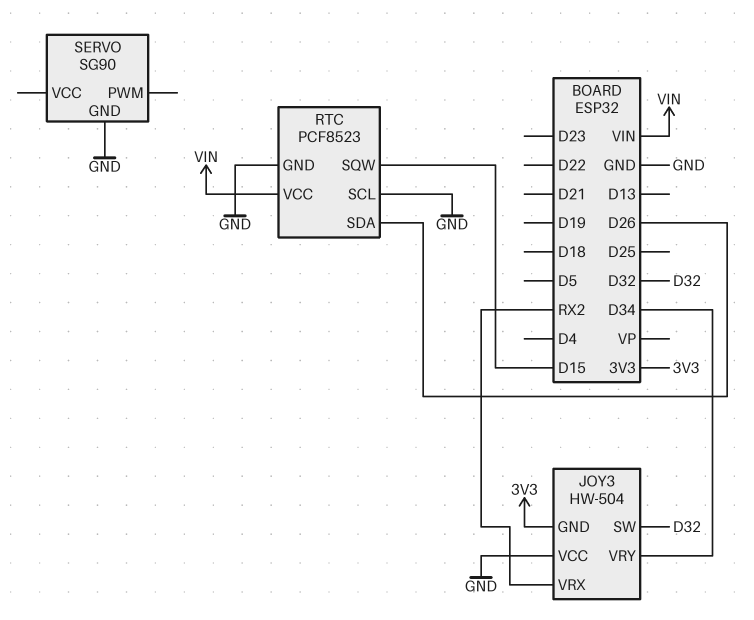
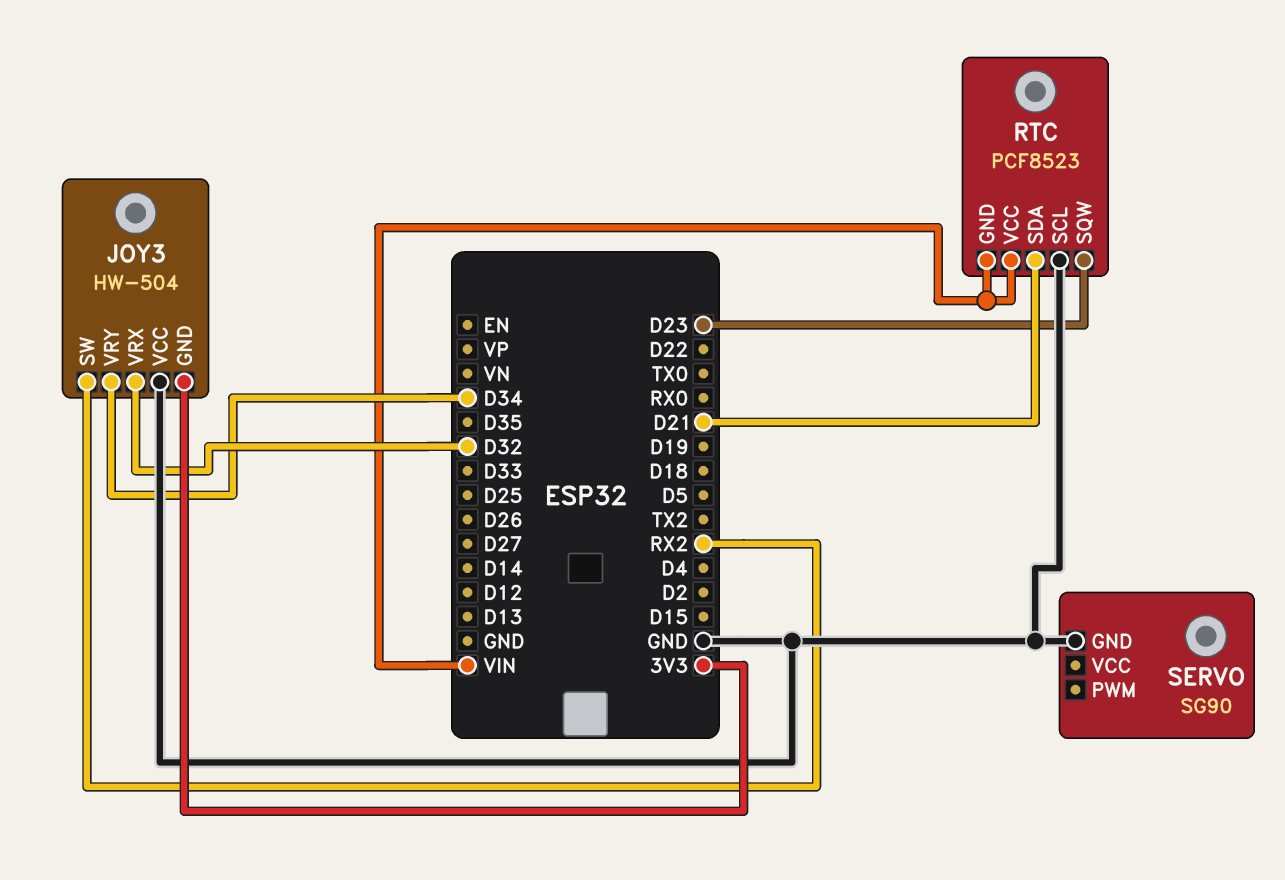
JOY3 pin SW: D32 -> RX2
JOY3 pin VRX: RX2 -> D32
RTC pin GND: GND -> VIN
RTC pin SDA: D26 -> D21
RTC pin SQW: D15 -> D23

